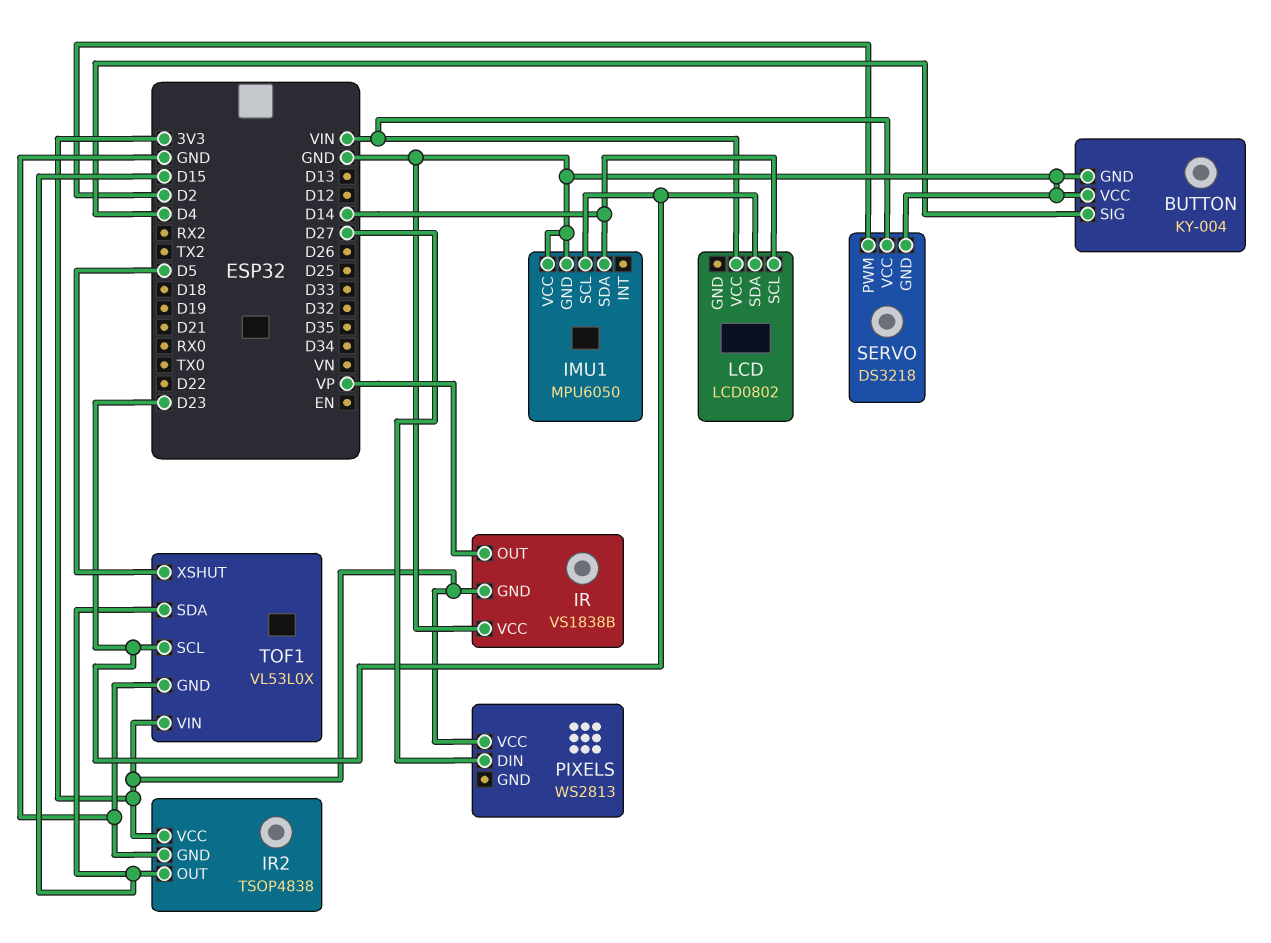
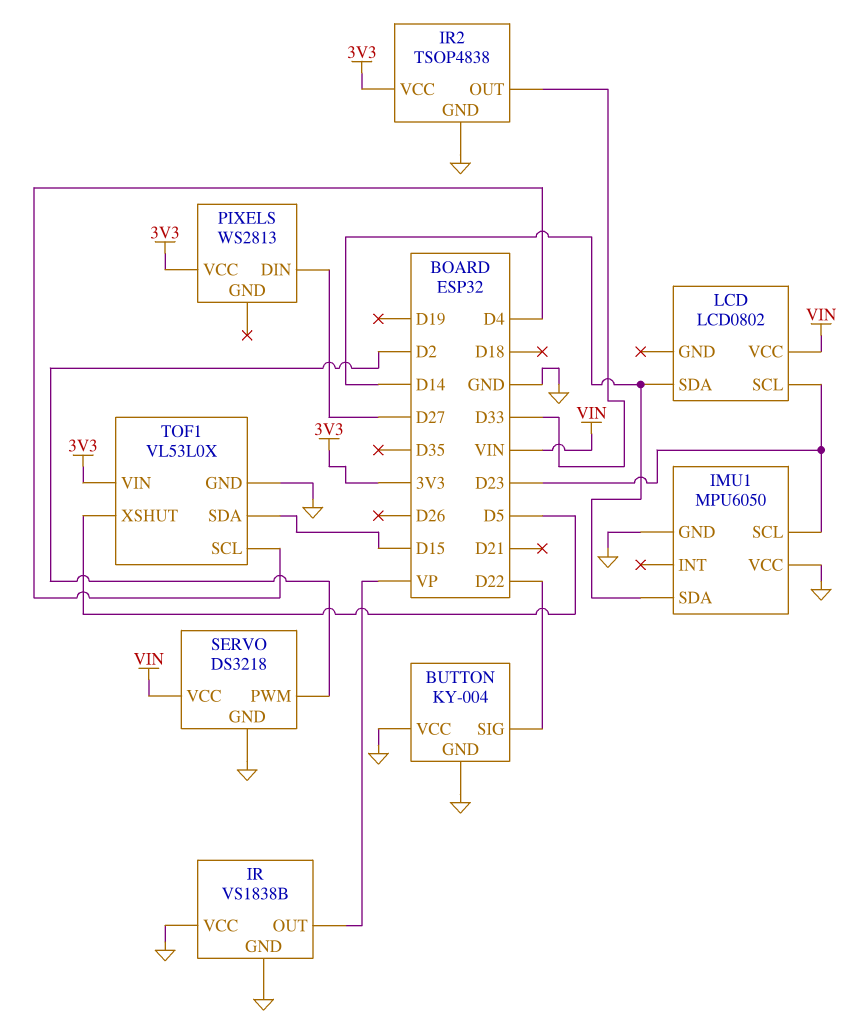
BUTTON pin SIG: D4 -> D22
IR pin GND: 3V3 -> GND
IR2 pin OUT: D15 -> D33
LCD pin SCL: D14 -> D23
LCD pin SDA: D23 -> D14
TOF1 pin SCL: D23 -> D4

